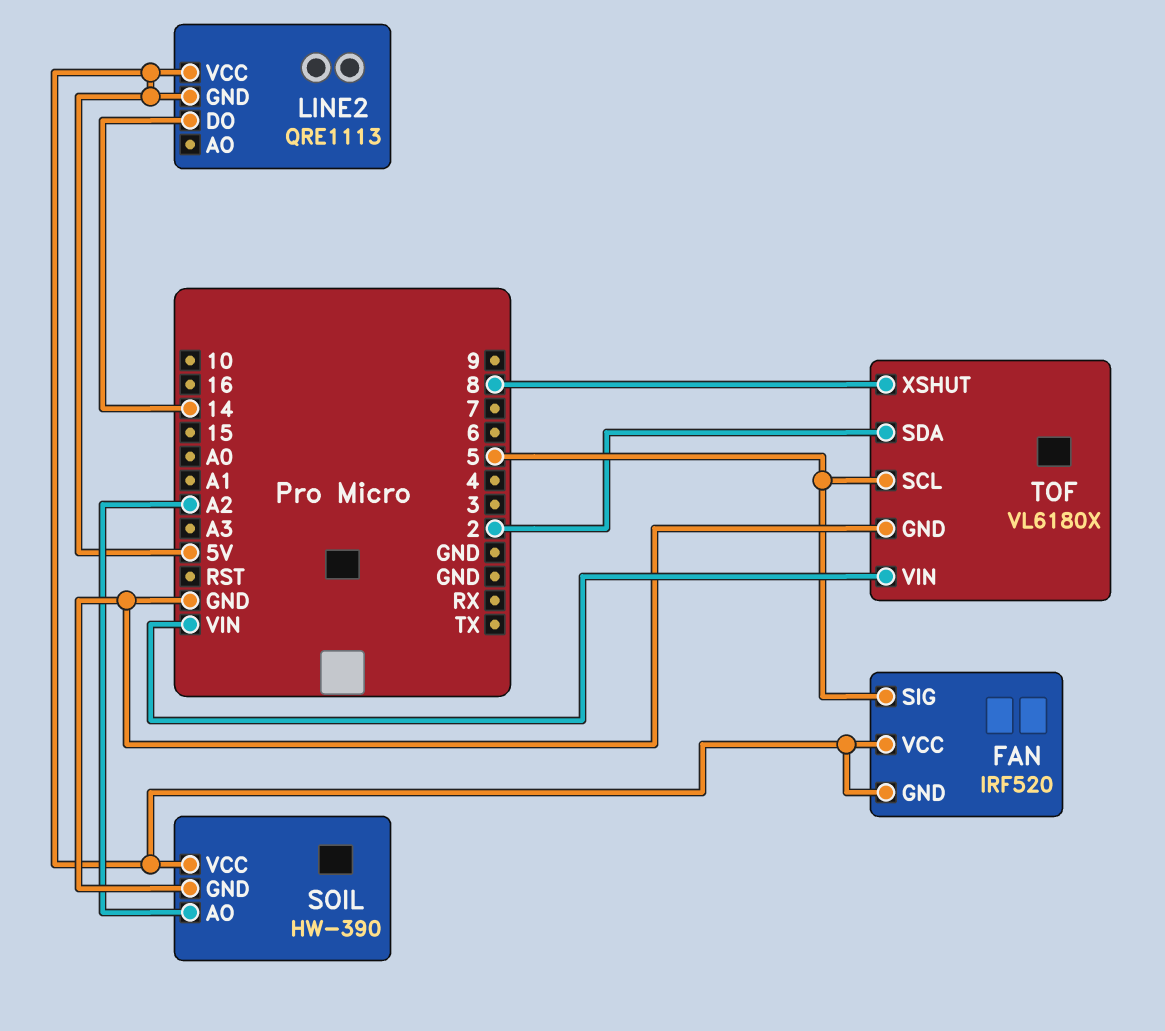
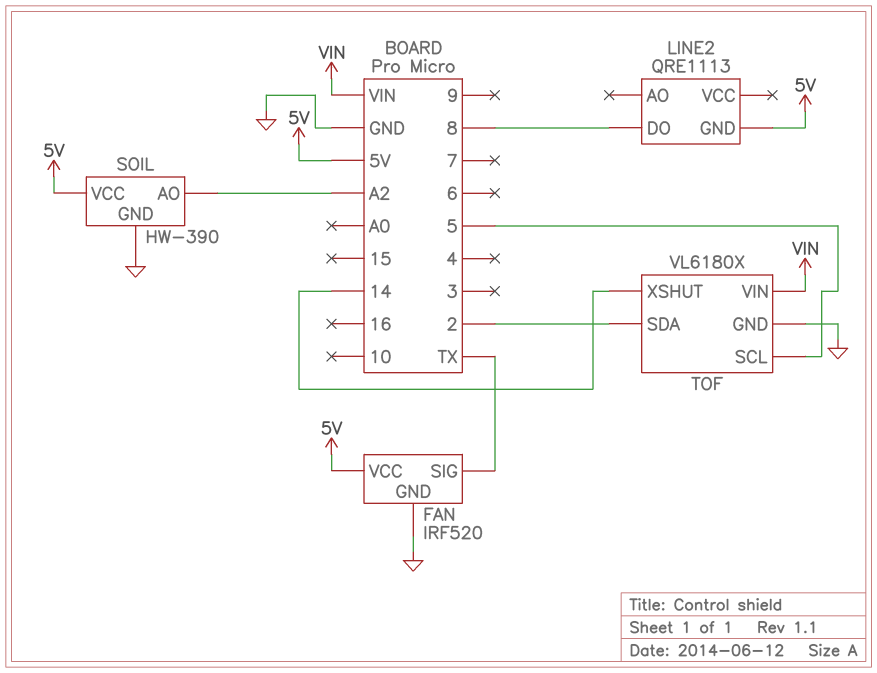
FAN pin GND: 5V -> GND
FAN pin SIG: 5 -> TX
LINE2 pin DO: 14 -> 8
LINE2 pin VCC: 5V -> none
TOF pin XSHUT: 8 -> 14

